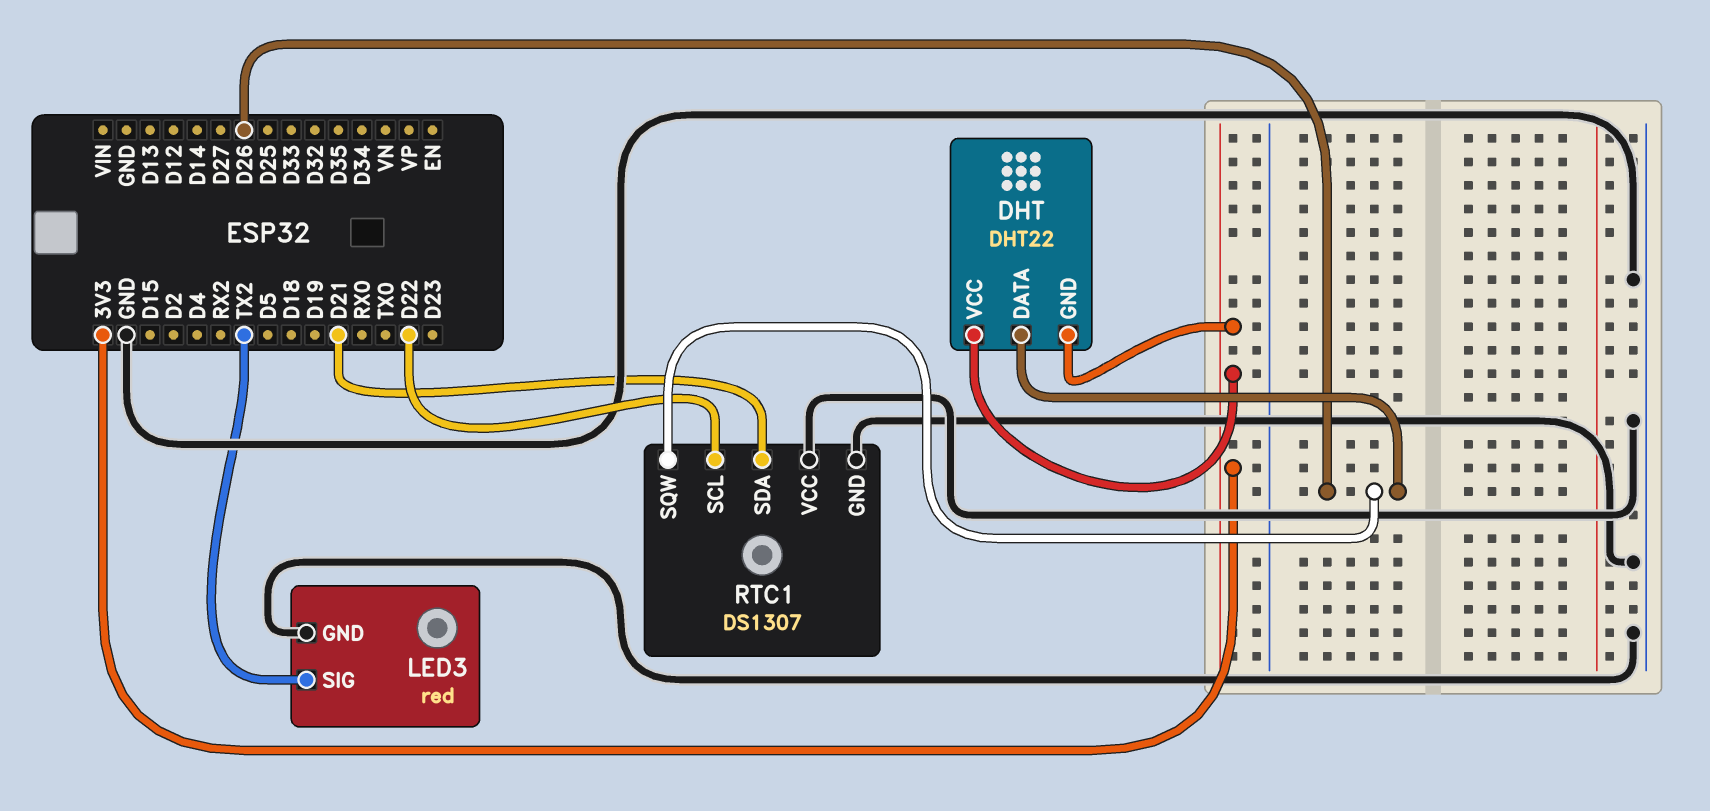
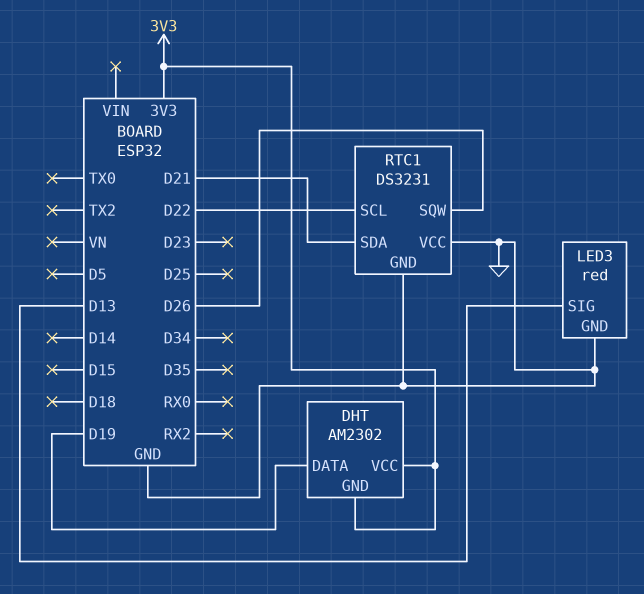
DHT: DHT22 -> AM2302
DHT pin DATA: D26 -> D19
LED3 pin SIG: TX2 -> D13
RTC1: DS1307 -> DS3231

